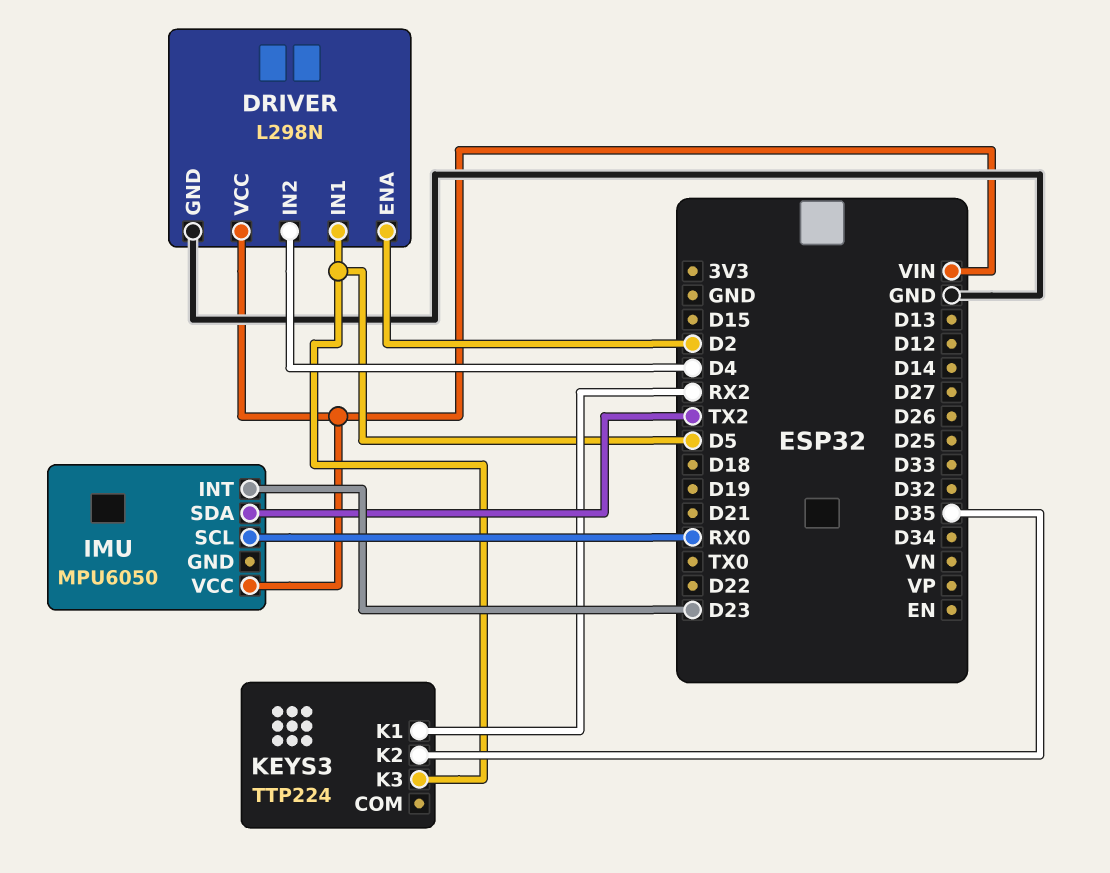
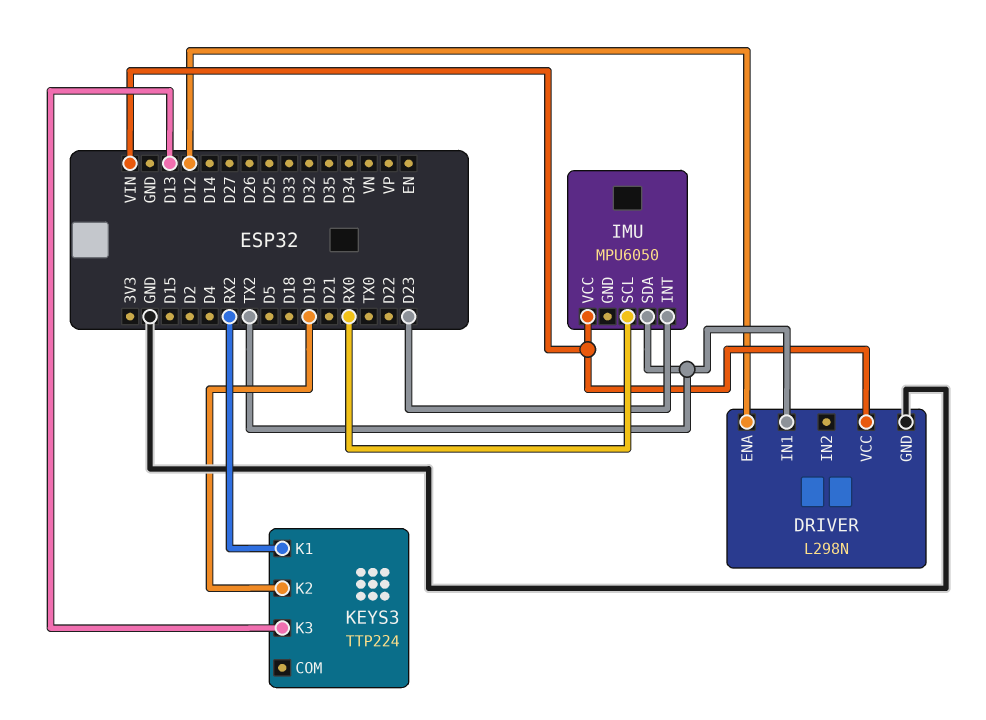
DRIVER pin ENA: D2 -> D12
DRIVER pin IN1: D5 -> TX2
DRIVER pin IN2: D4 -> none
KEYS3 pin K2: D35 -> D19
KEYS3 pin K3: D5 -> D13

